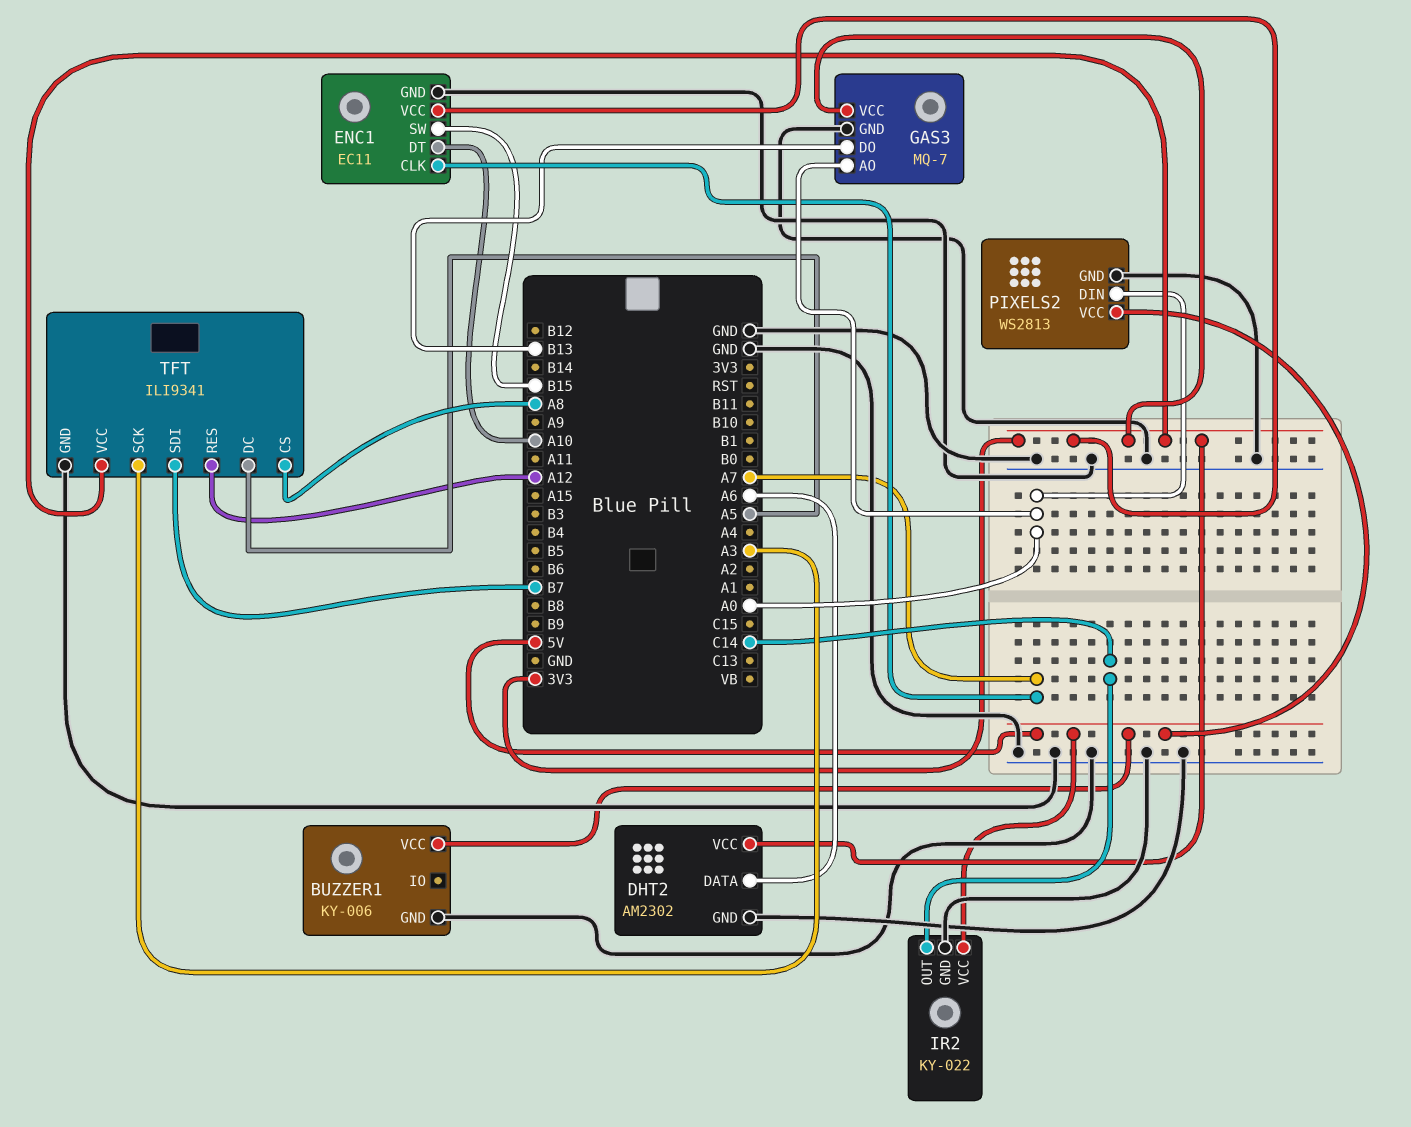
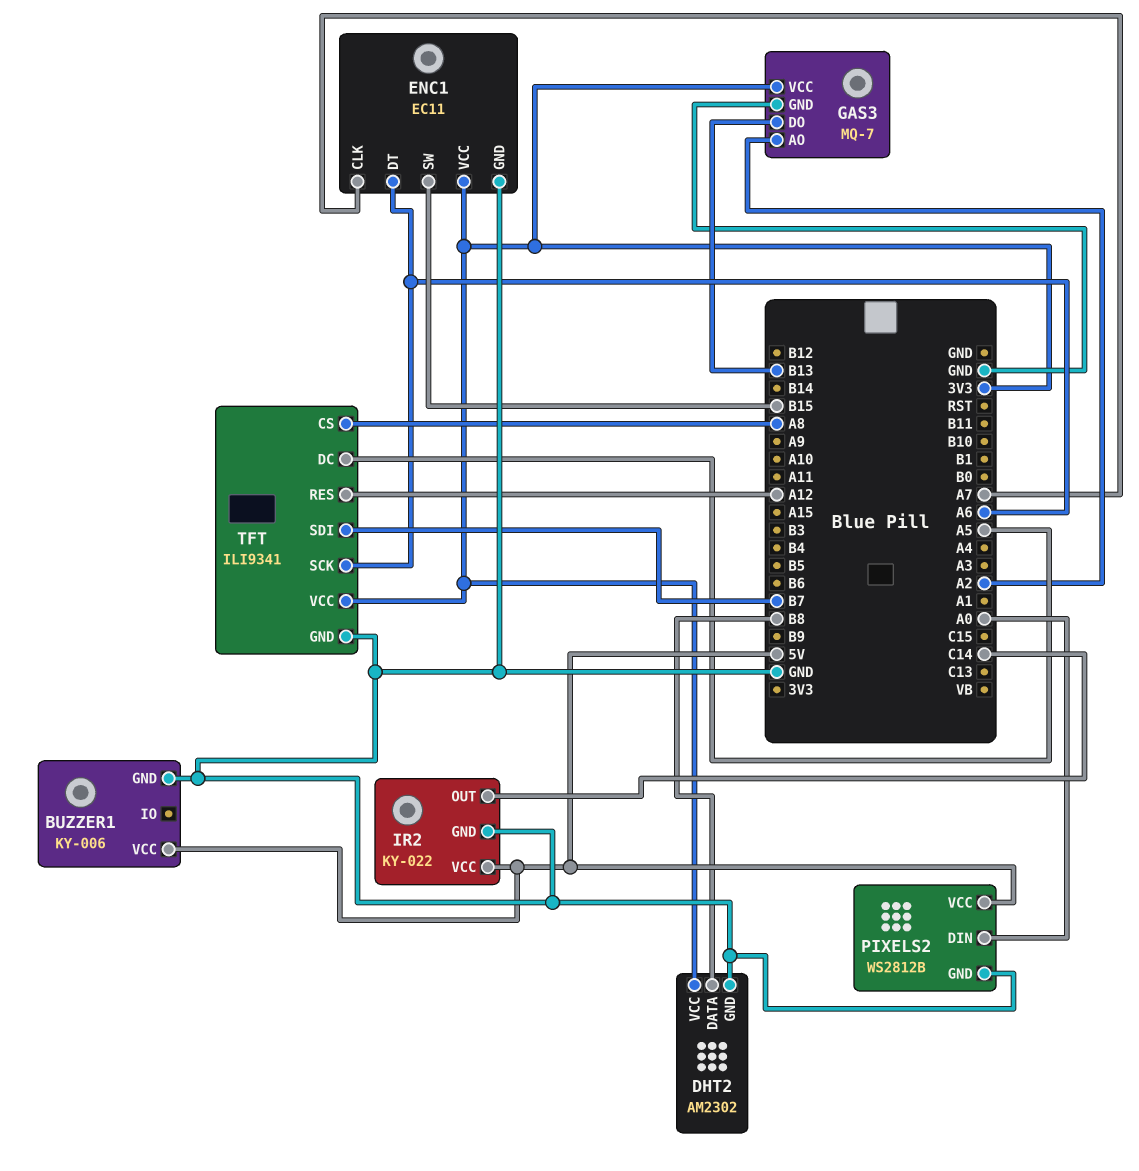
DHT2 pin DATA: A6 -> B8
ENC1 pin DT: A10 -> A6
GAS3 pin AO: A0 -> A2
PIXELS2: WS2813 -> WS2812B
TFT pin SCK: A3 -> A6

